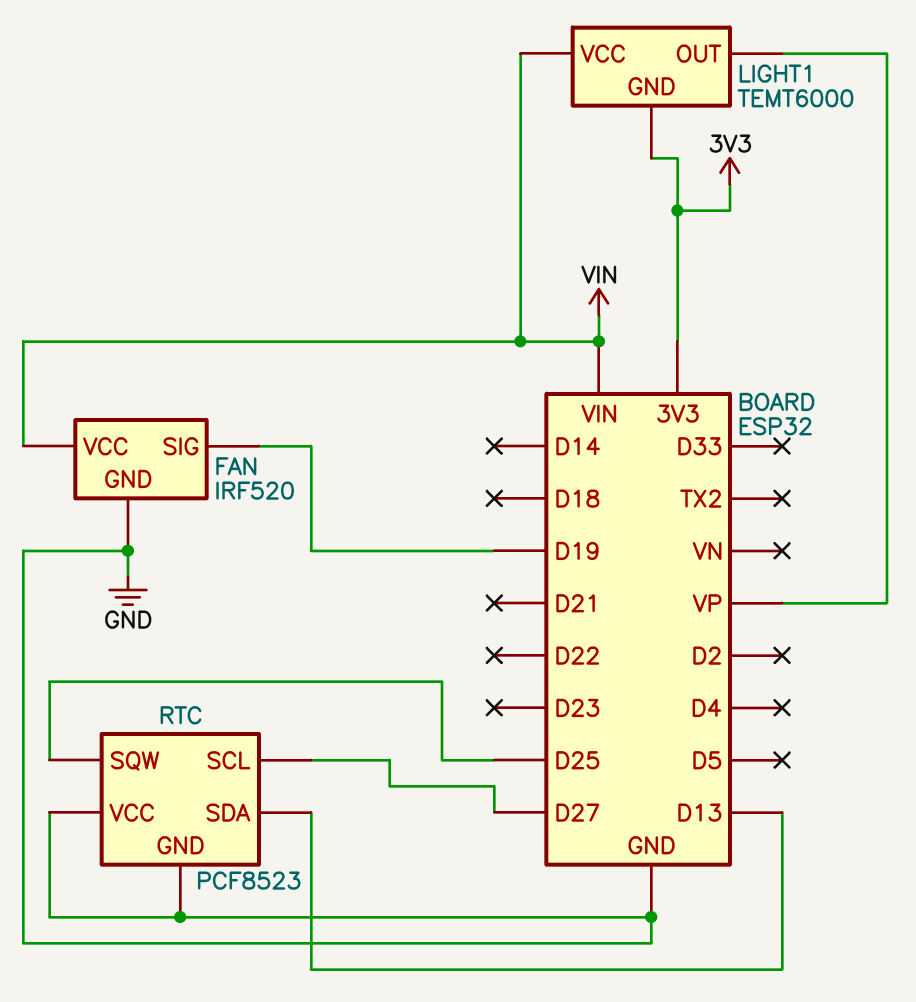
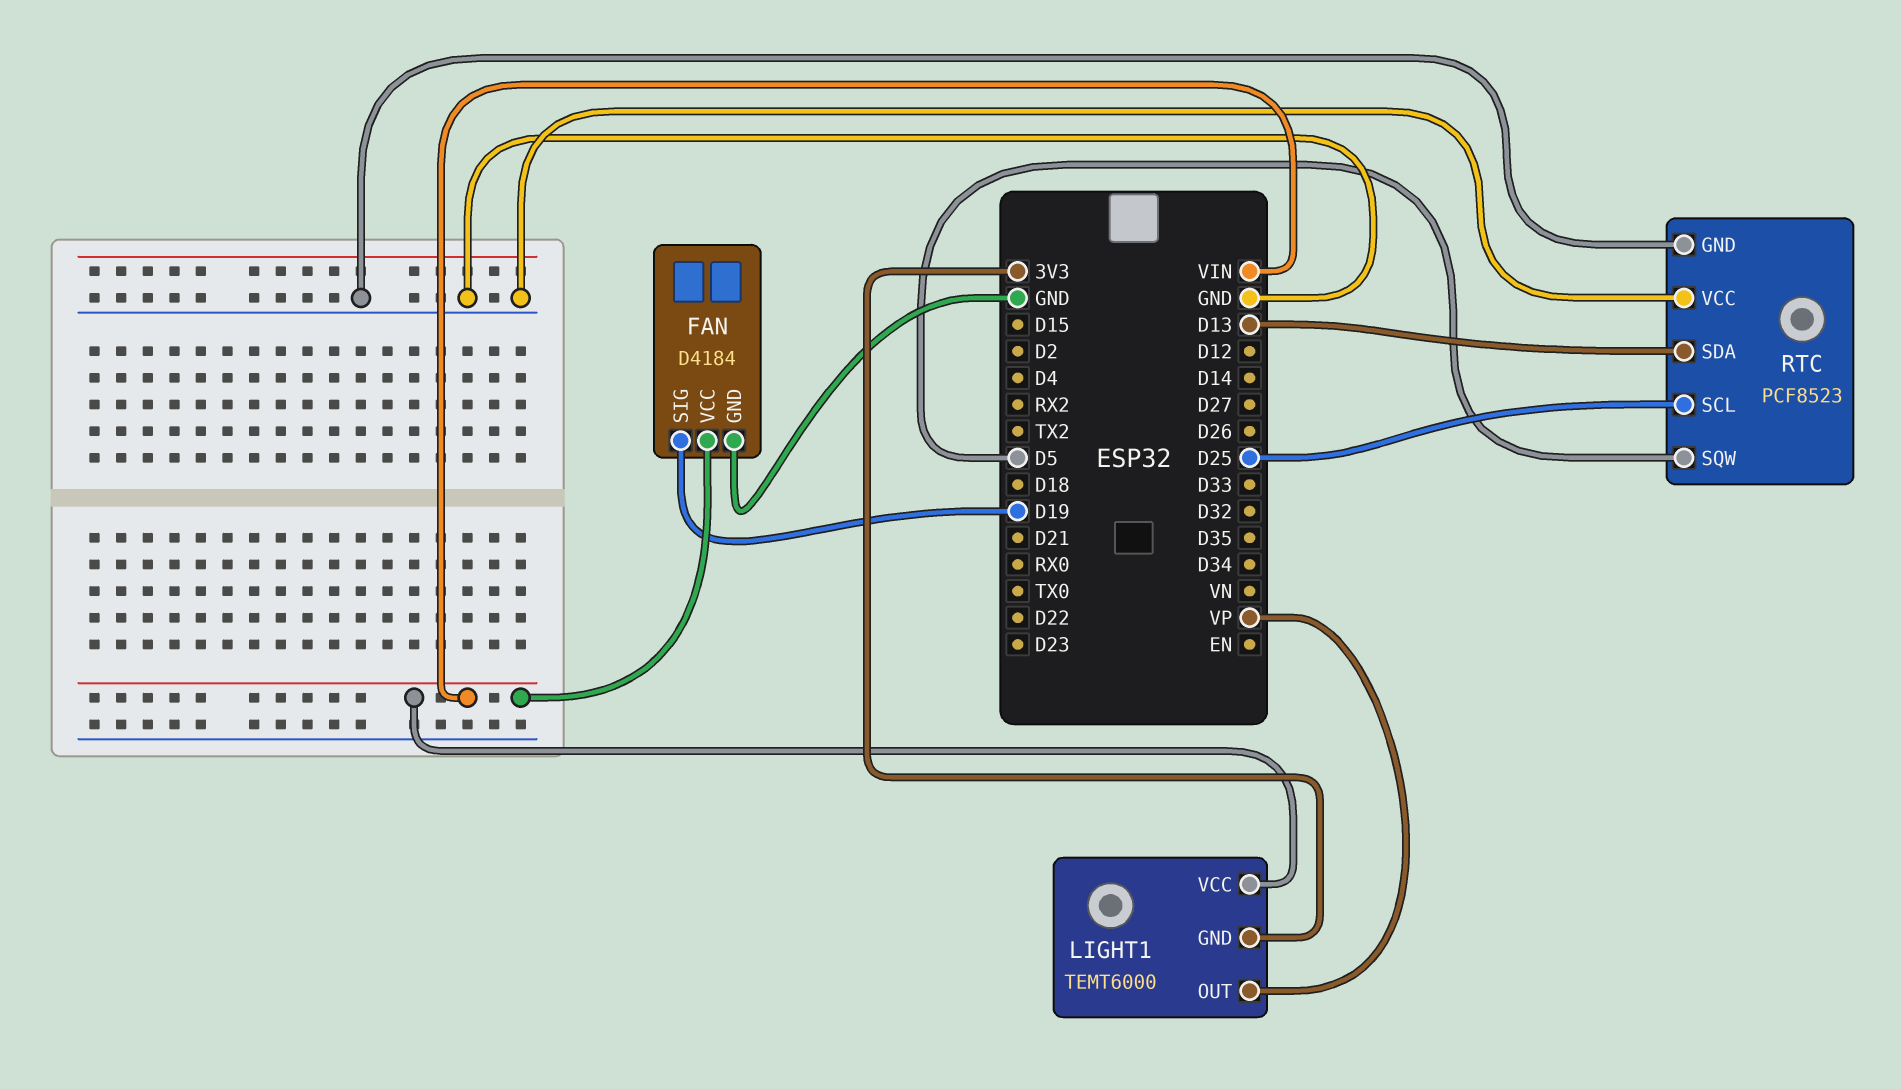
FAN: IRF520 -> D4184
RTC pin SCL: D27 -> D25
RTC pin SQW: D25 -> D5

